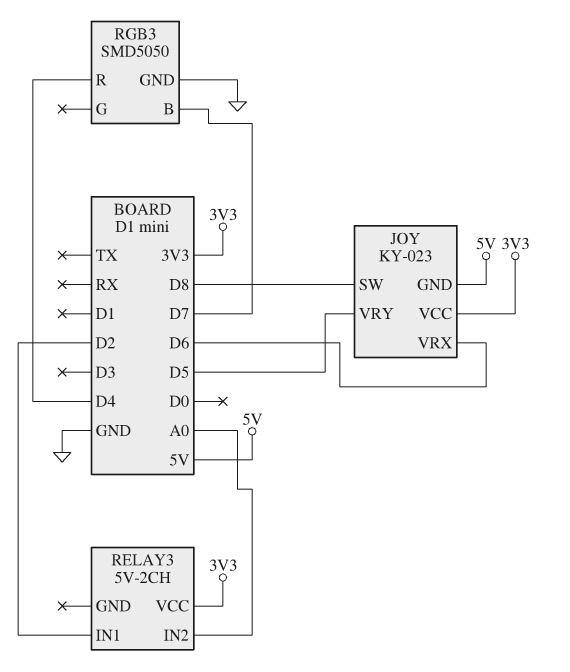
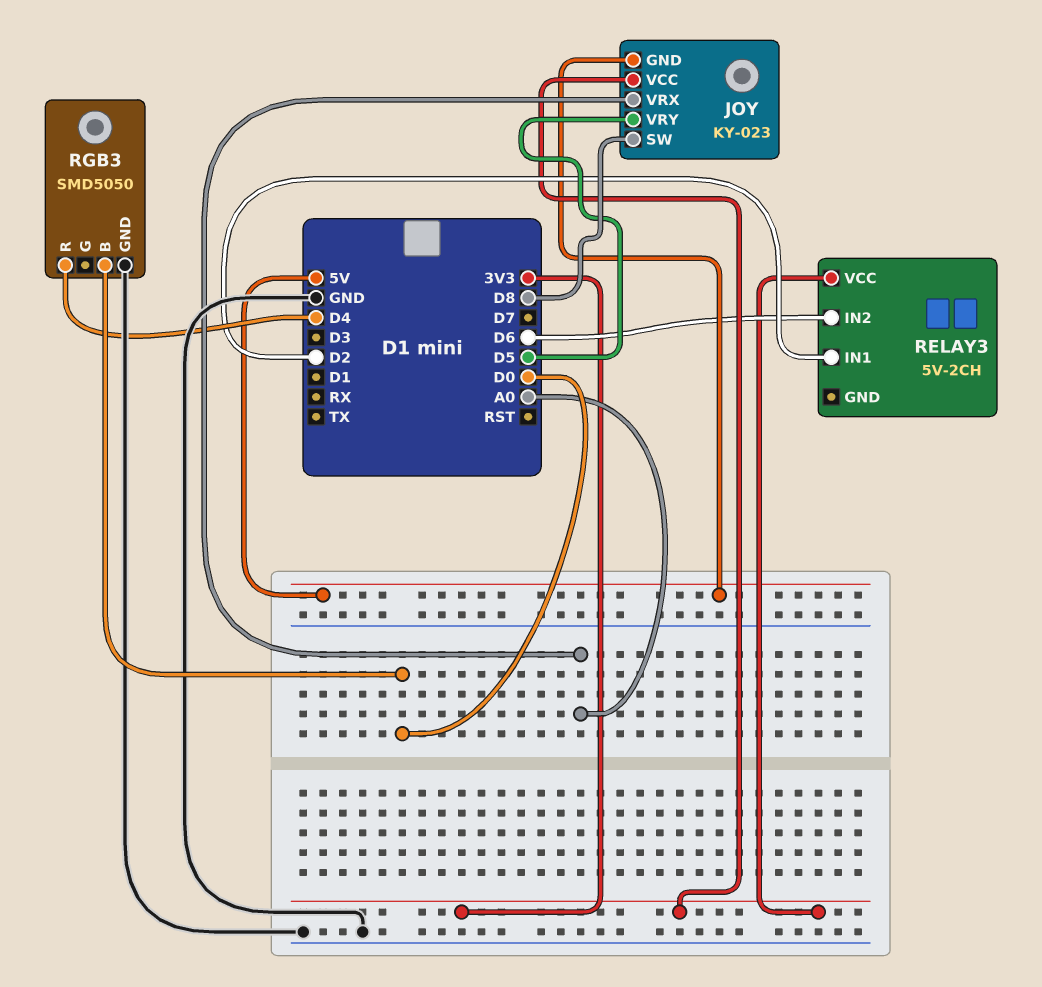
JOY pin VRX: D6 -> A0
RELAY3 pin IN2: A0 -> D6
RGB3 pin B: D7 -> D0

